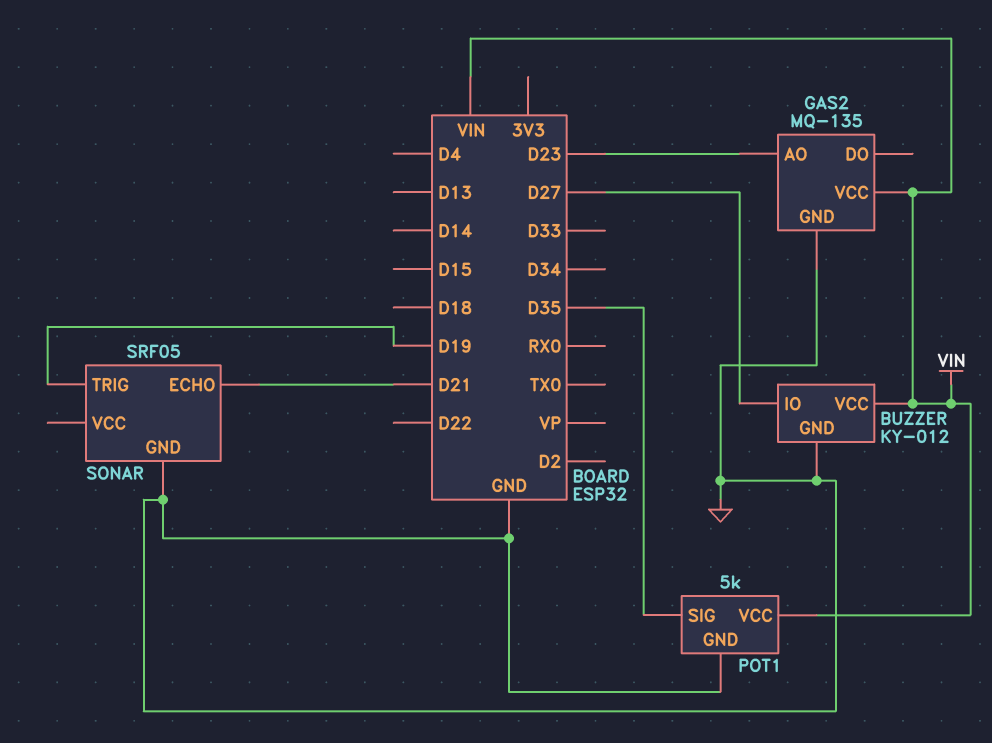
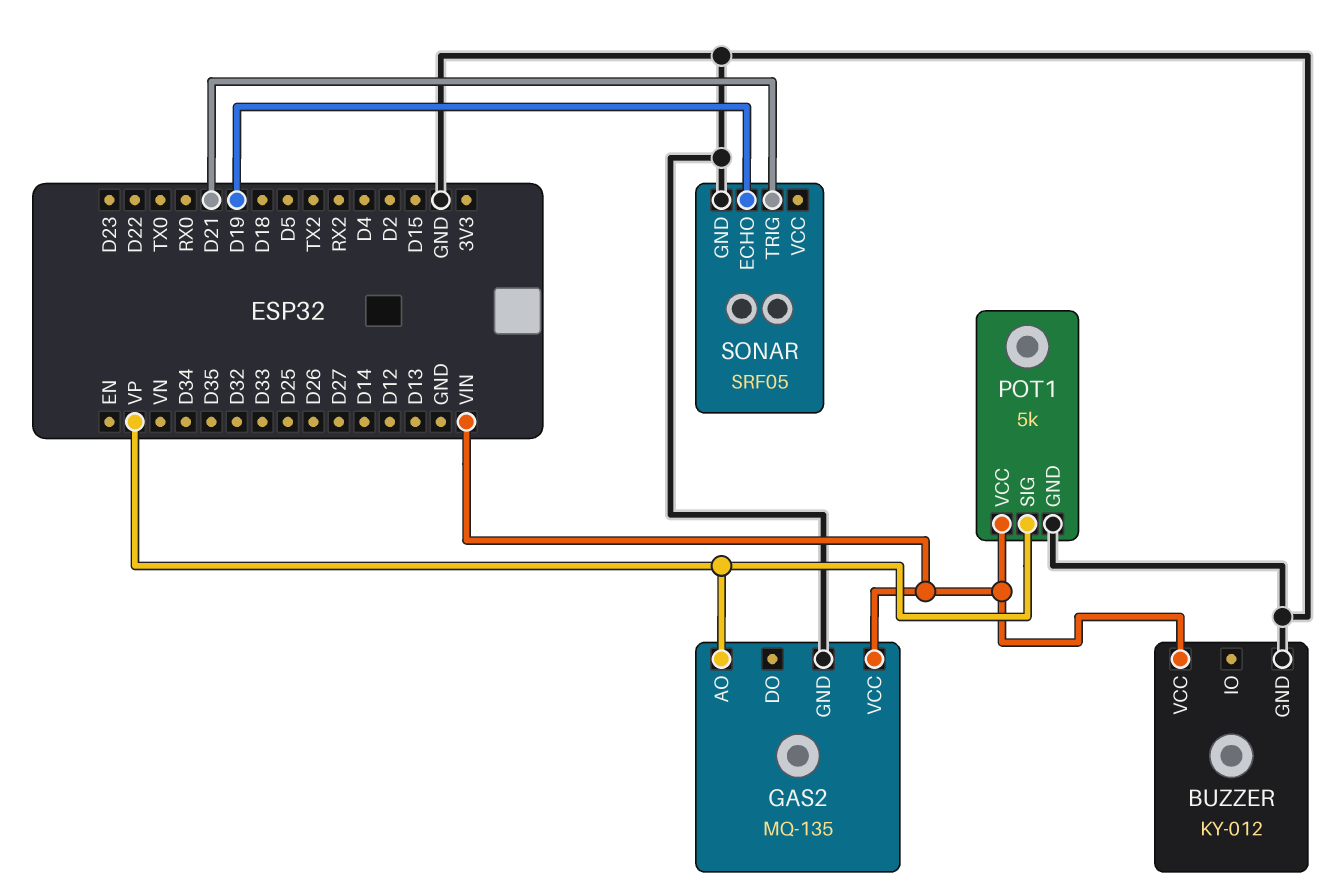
BUZZER pin IO: D27 -> none
GAS2 pin AO: D23 -> VP
POT1 pin SIG: D35 -> VP
SONAR pin ECHO: D21 -> D19
SONAR pin TRIG: D19 -> D21

